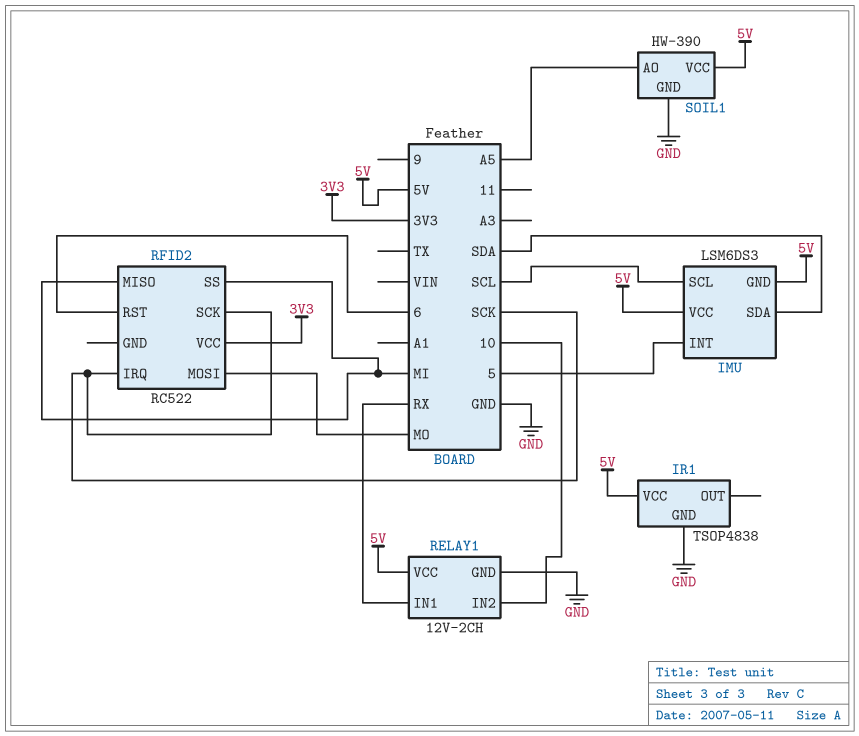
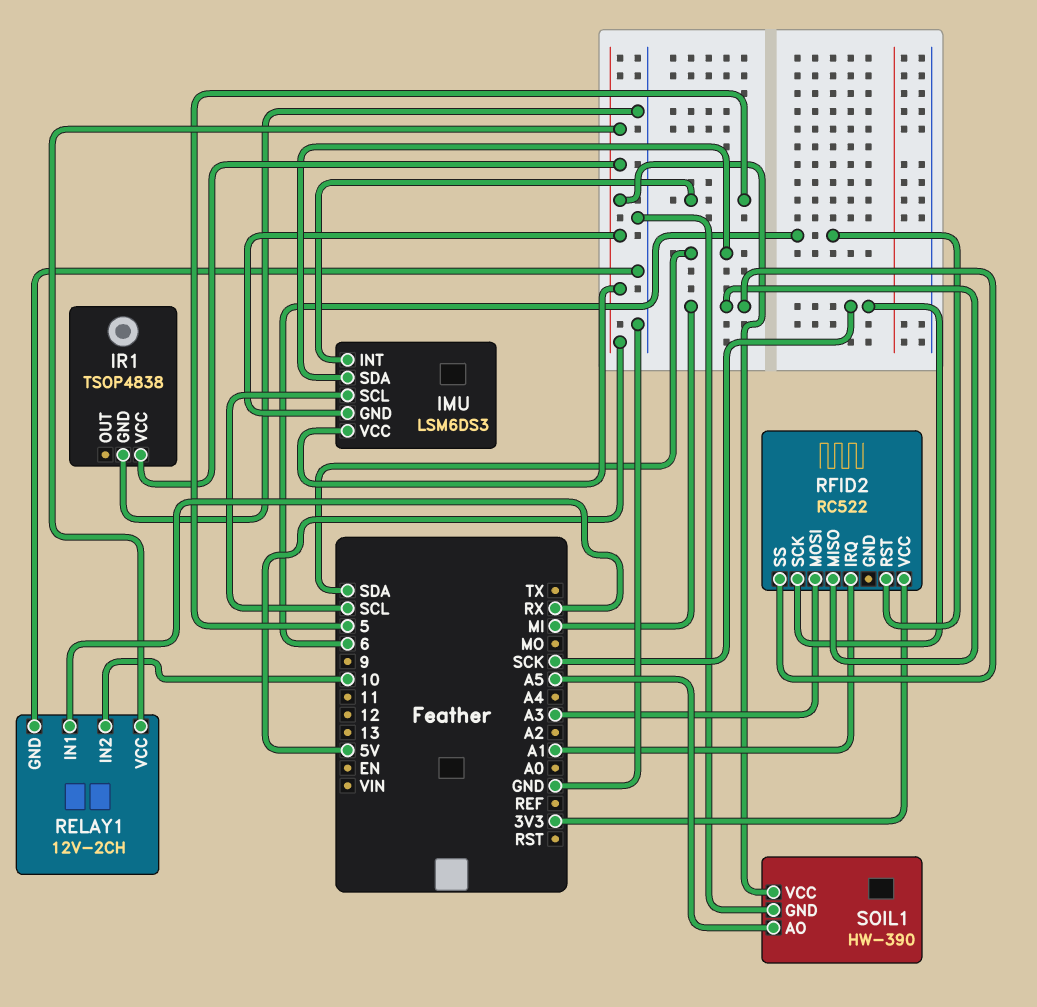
RFID2 pin IRQ: SCK -> A1
RFID2 pin MOSI: MO -> A3

